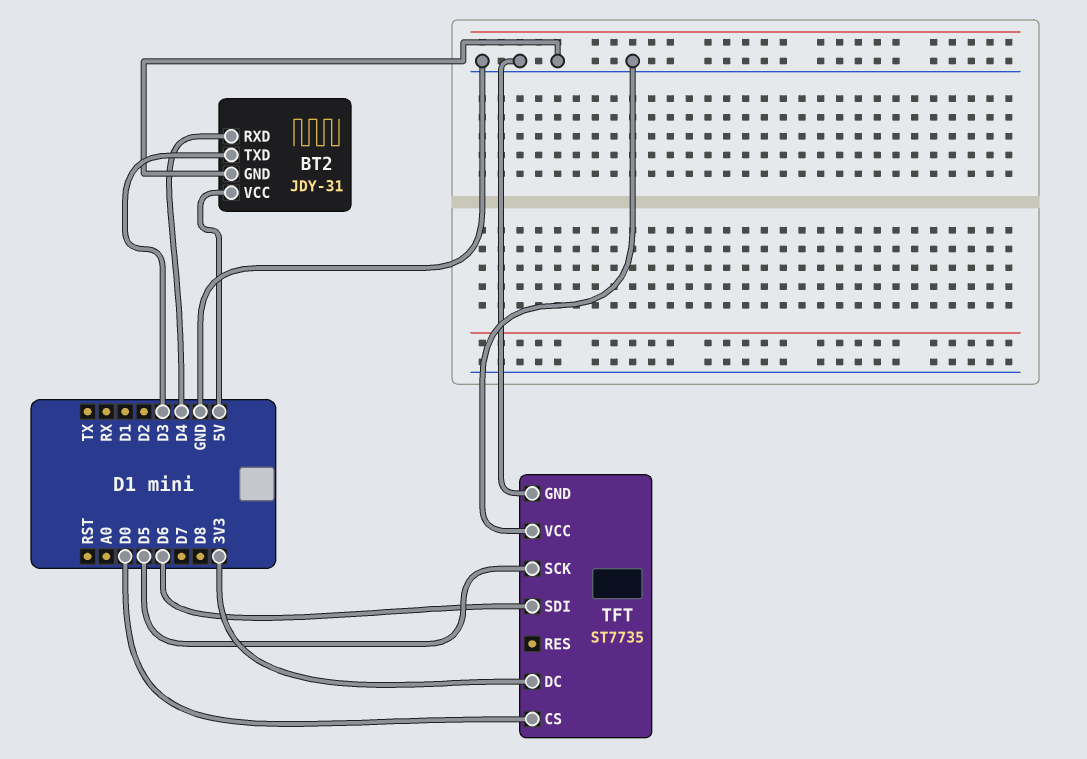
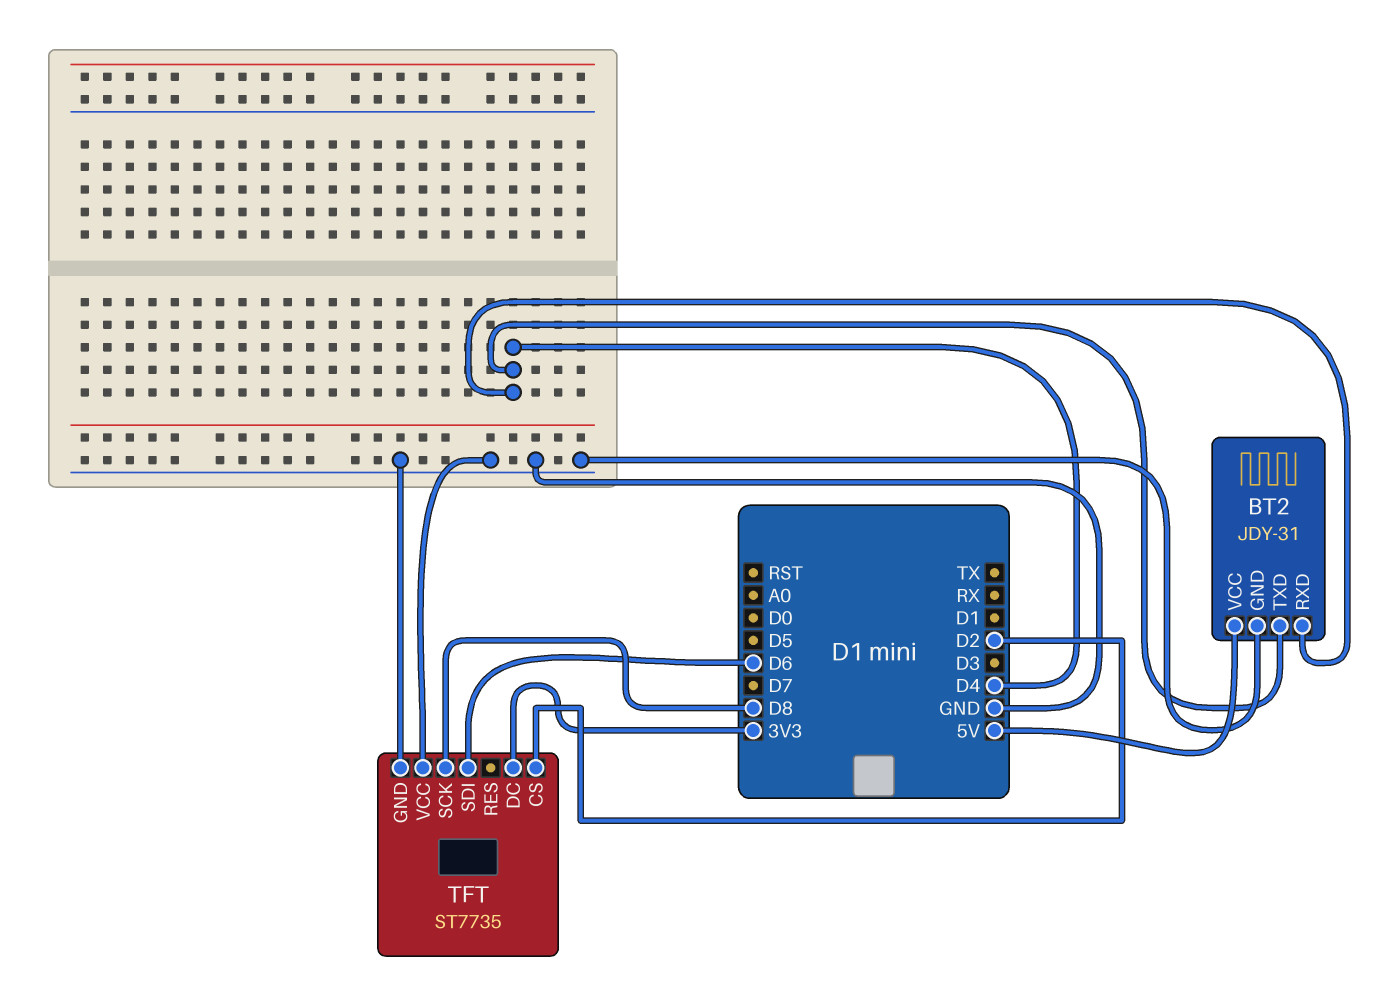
BT2 pin TXD: D3 -> D4
TFT pin CS: D0 -> D2
TFT pin SCK: D5 -> D8

